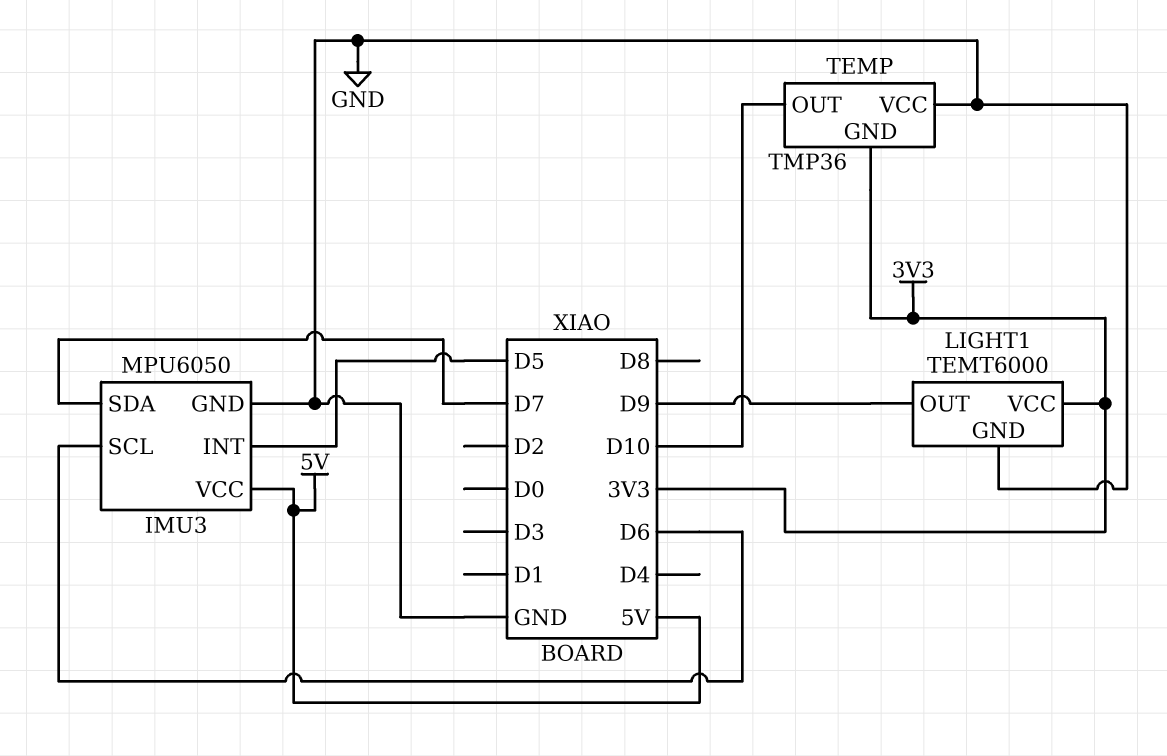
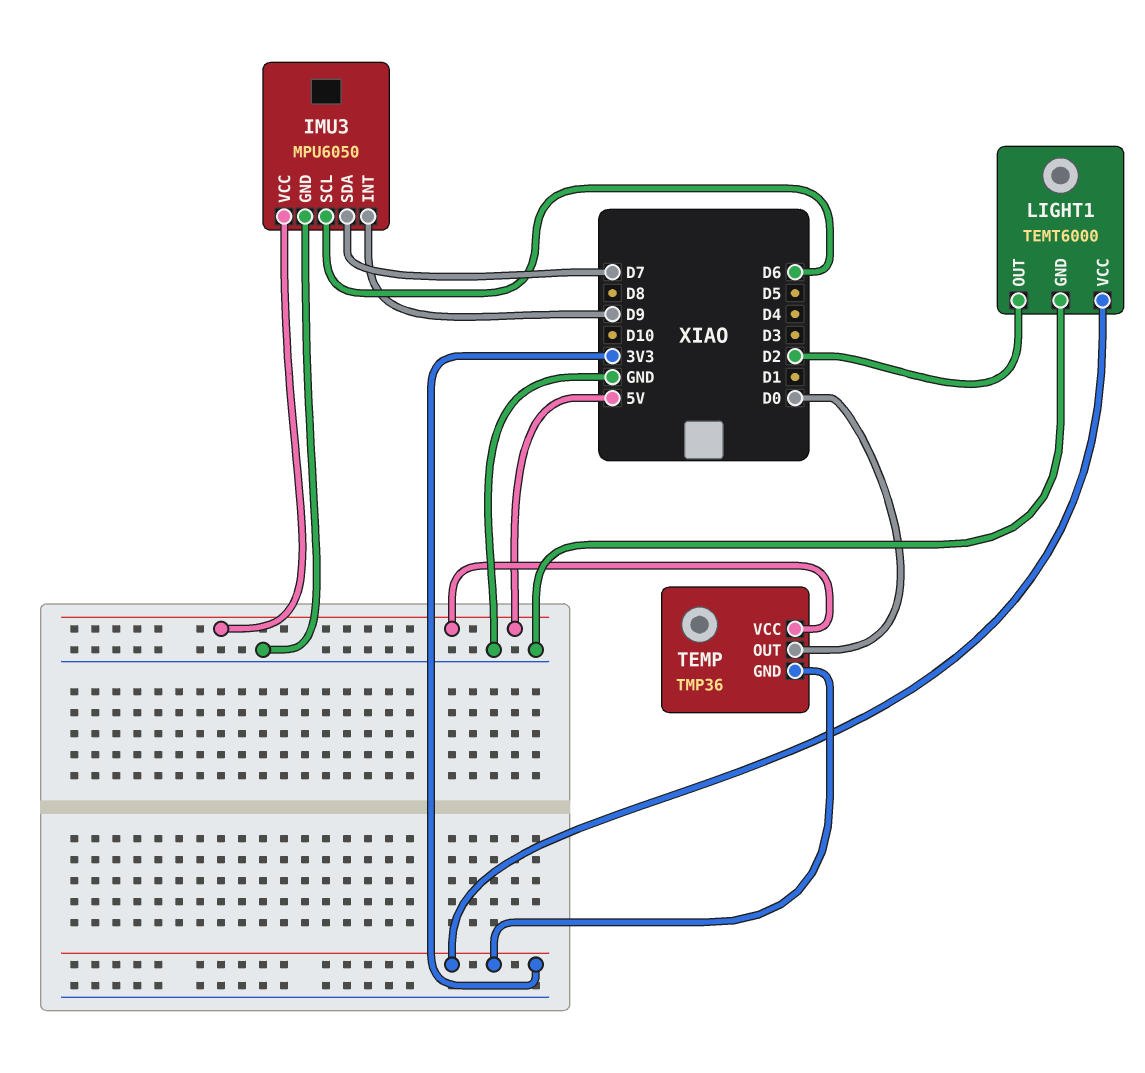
IMU3 pin INT: D5 -> D9
LIGHT1 pin OUT: D9 -> D2
TEMP pin OUT: D10 -> D0
TEMP pin VCC: GND -> 5V

